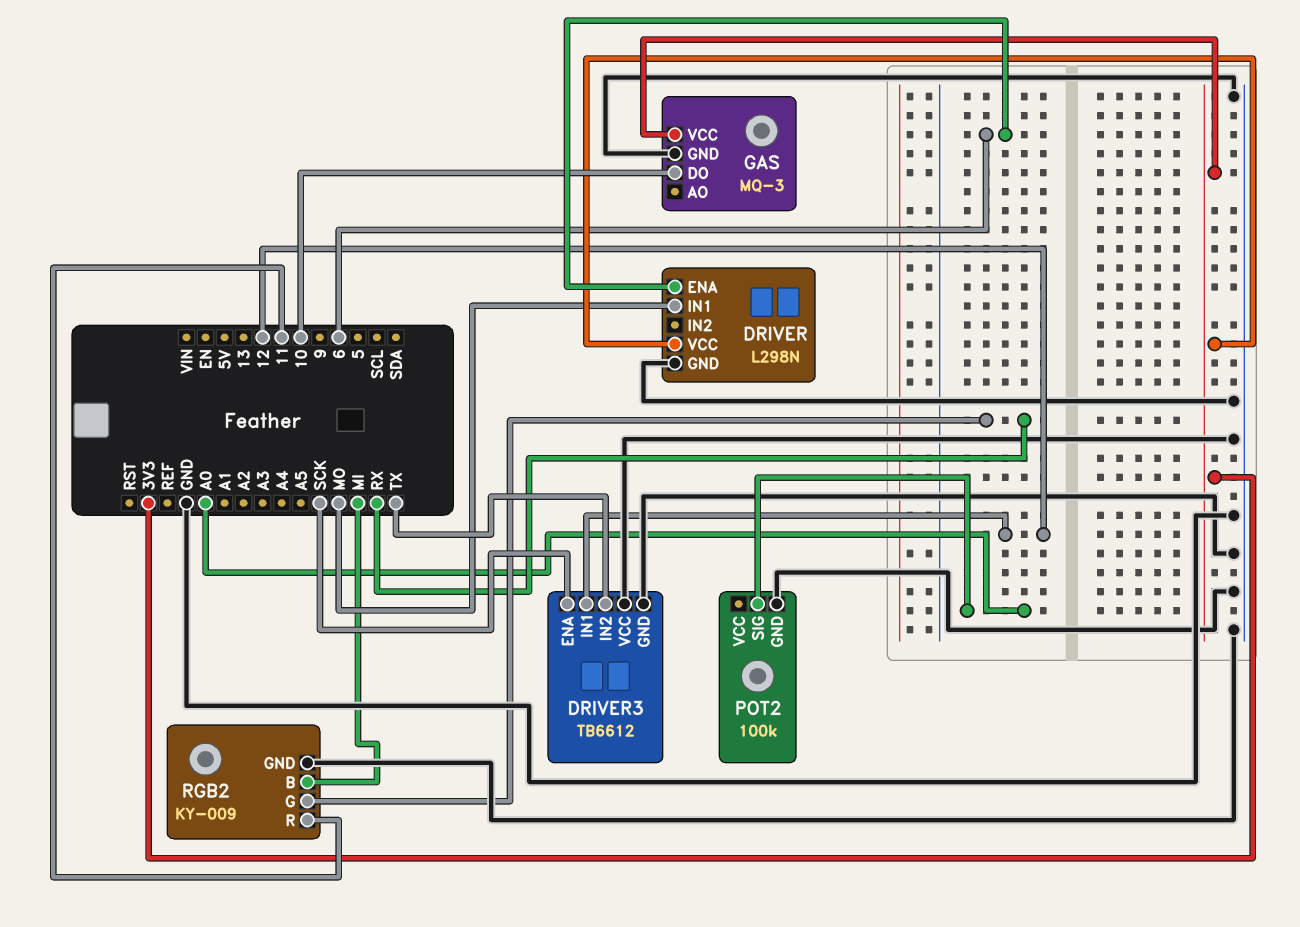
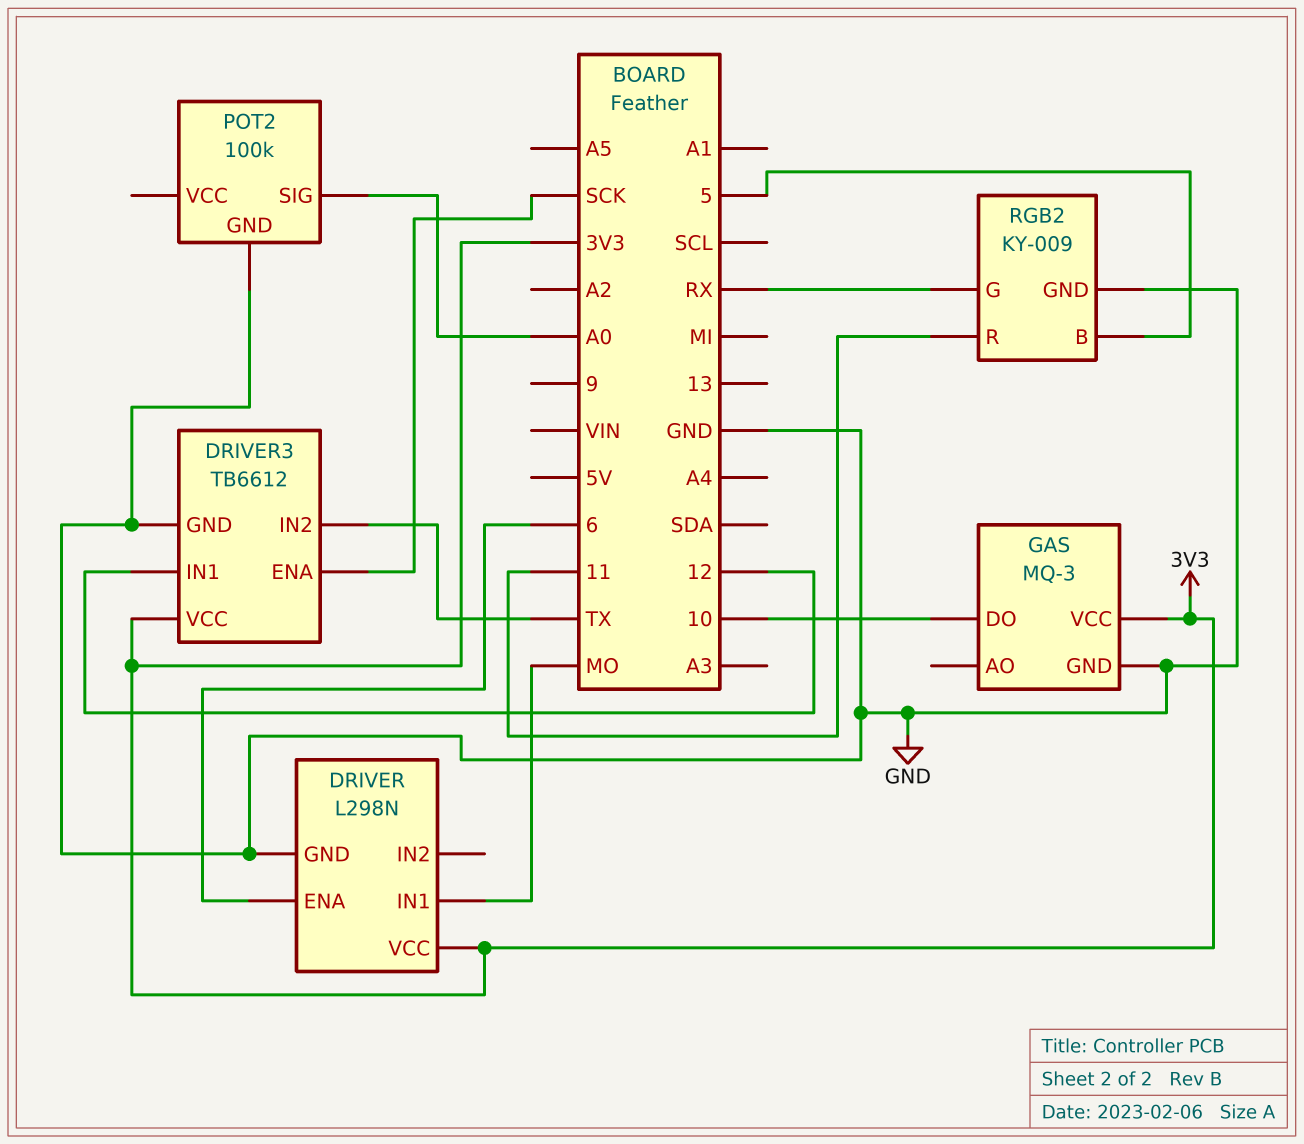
DRIVER3 pin VCC: GND -> 3V3
RGB2 pin B: MI -> 5

